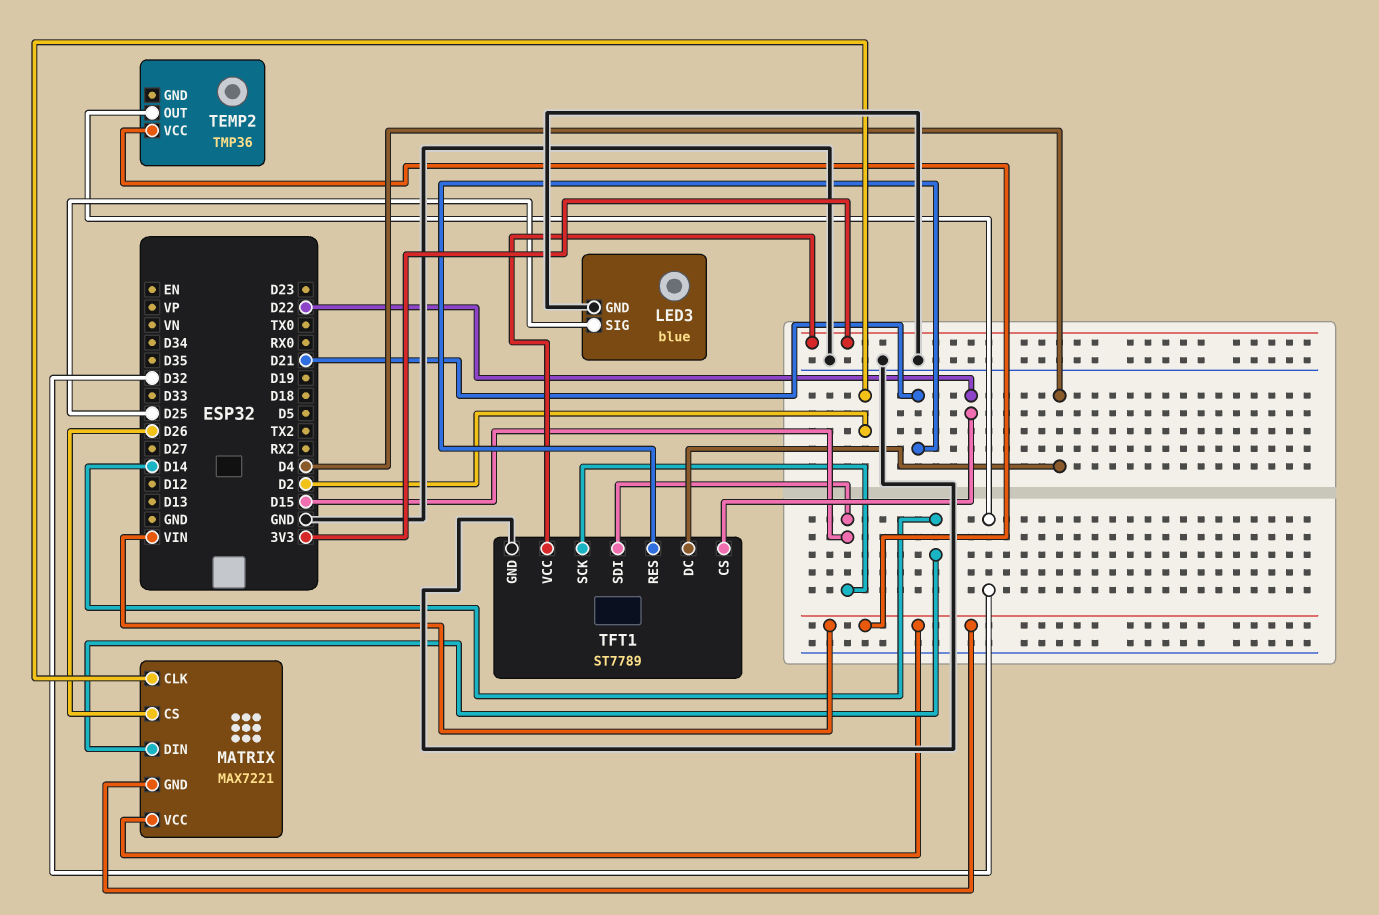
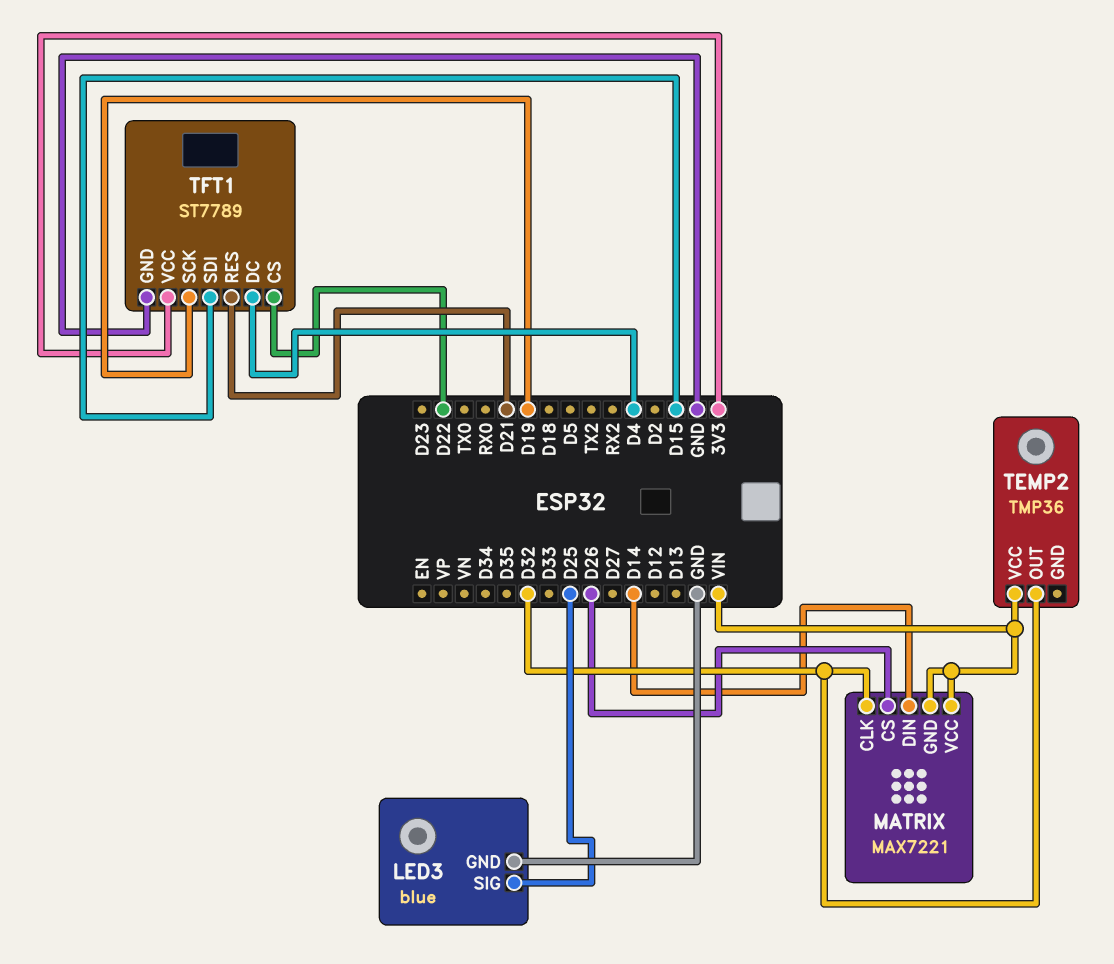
MATRIX pin CLK: D2 -> D32
TFT1 pin SCK: D15 -> D19

